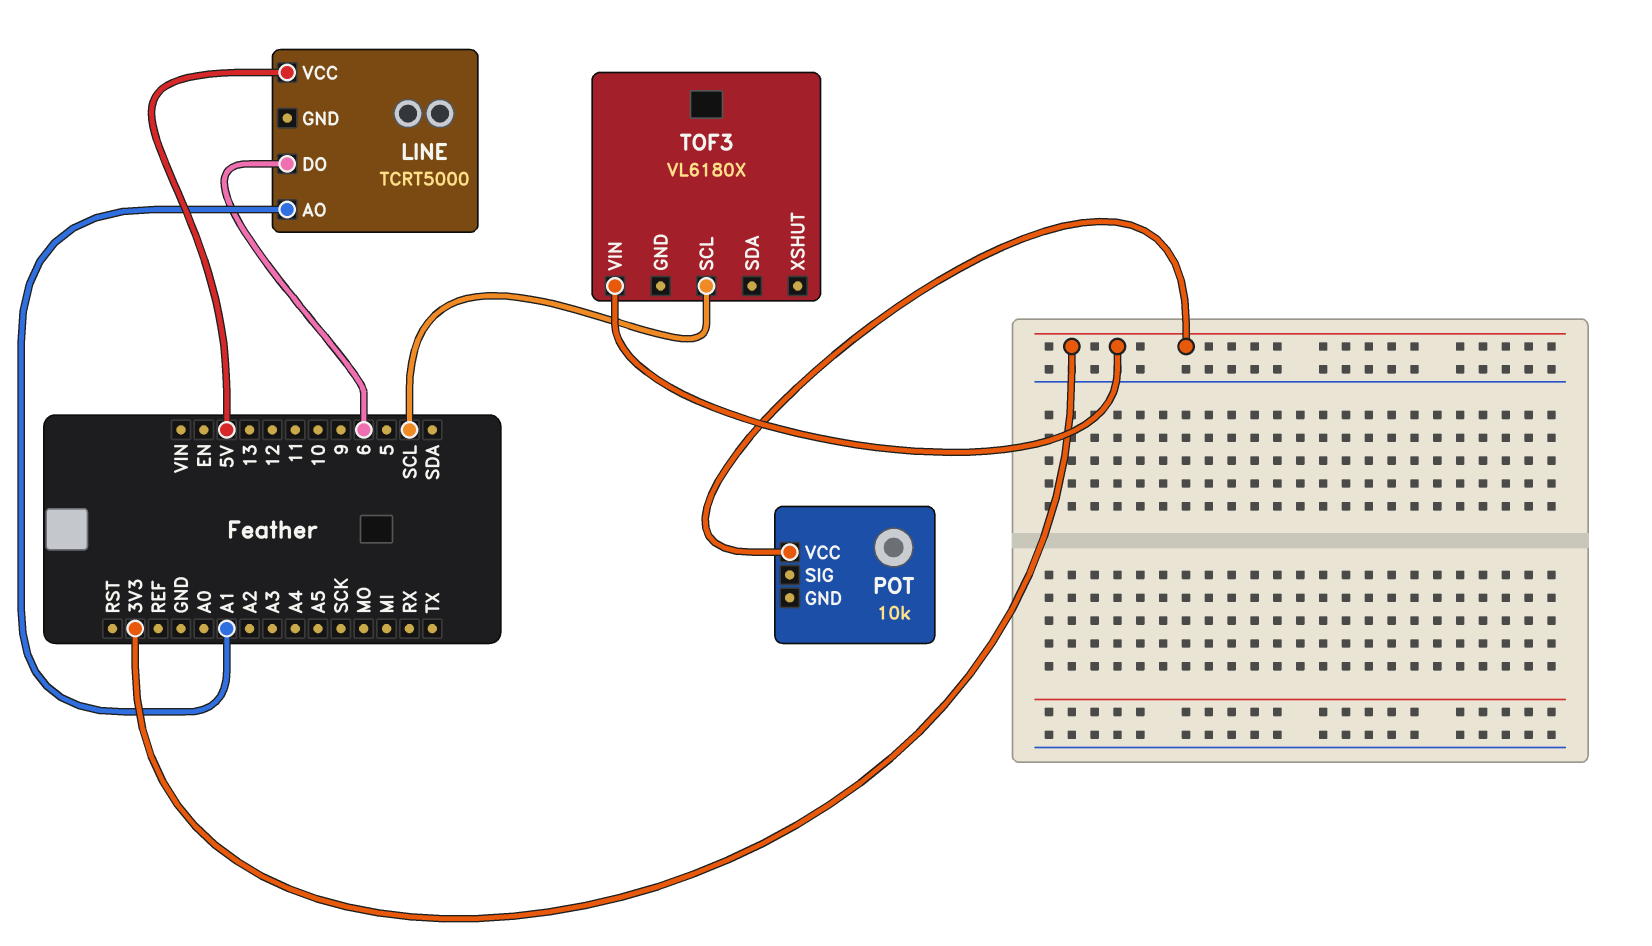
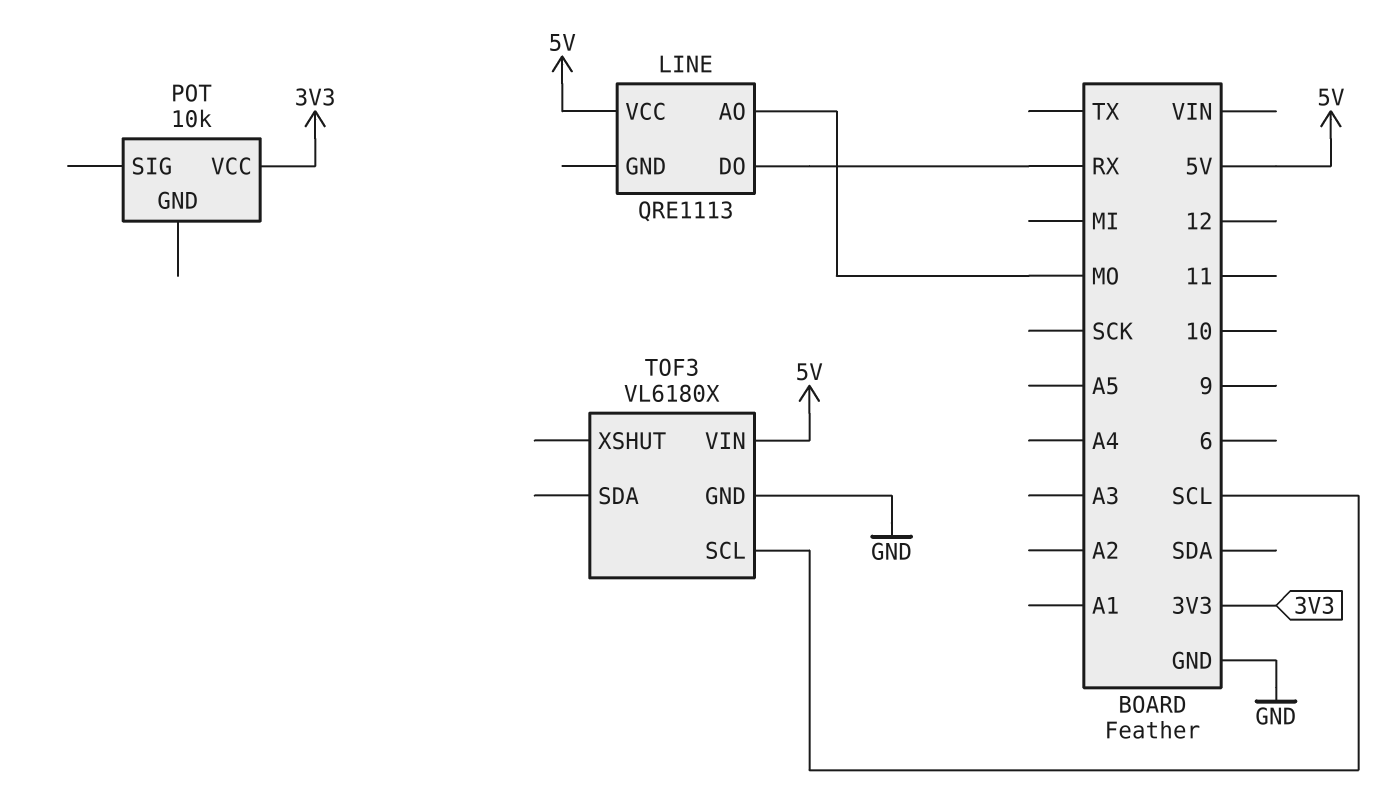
LINE: TCRT5000 -> QRE1113
LINE pin AO: A1 -> MO
LINE pin DO: 6 -> RX
TOF3 pin GND: none -> GND
TOF3 pin VIN: 3V3 -> 5V

